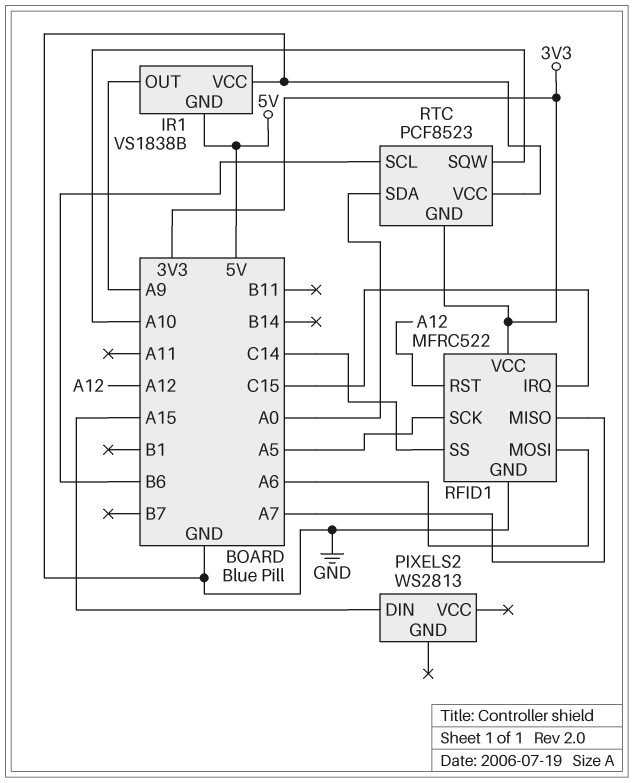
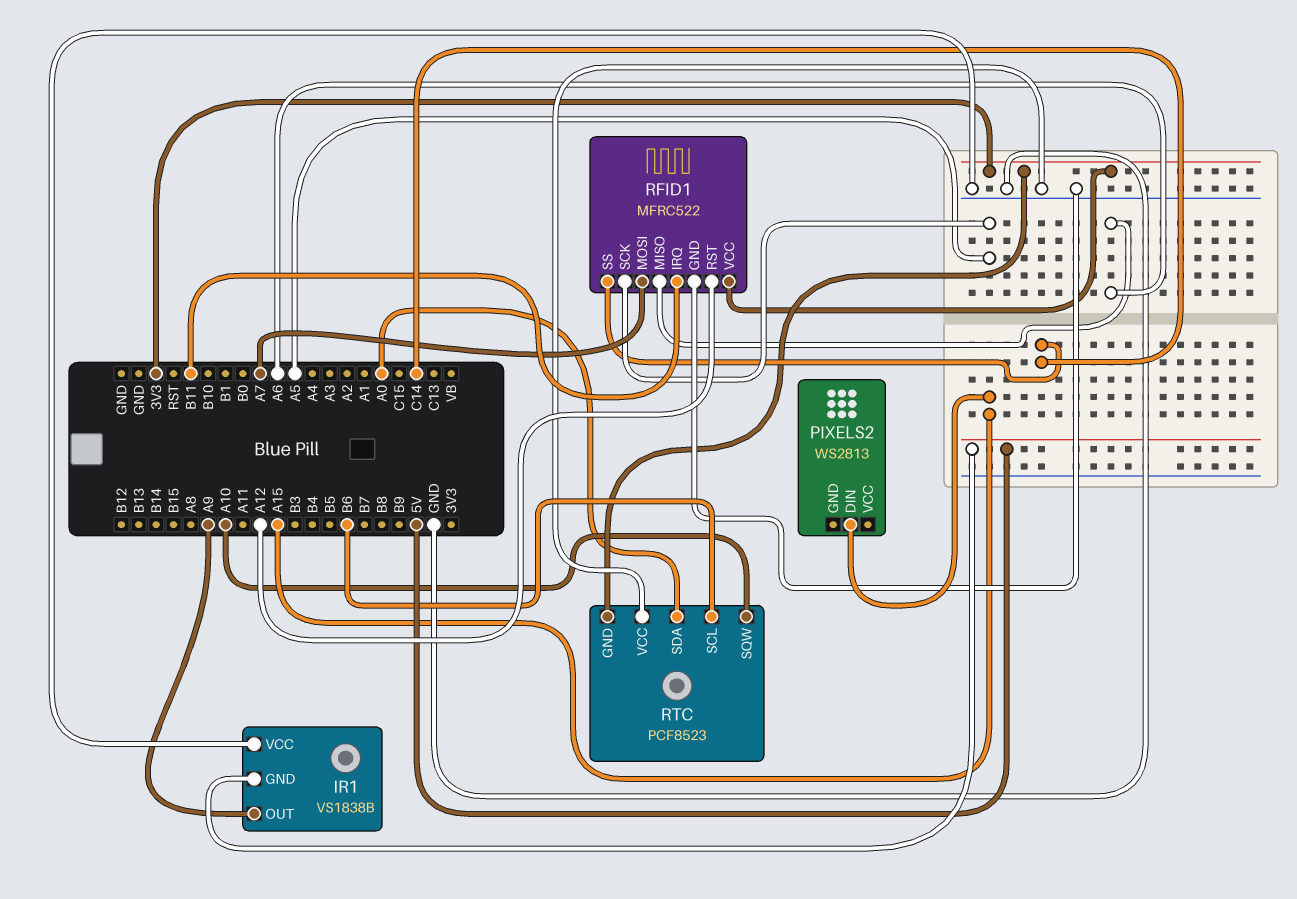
RFID1 pin IRQ: C15 -> B11
RFID1 pin MISO: A7 -> A6
RFID1 pin MOSI: A6 -> A7

